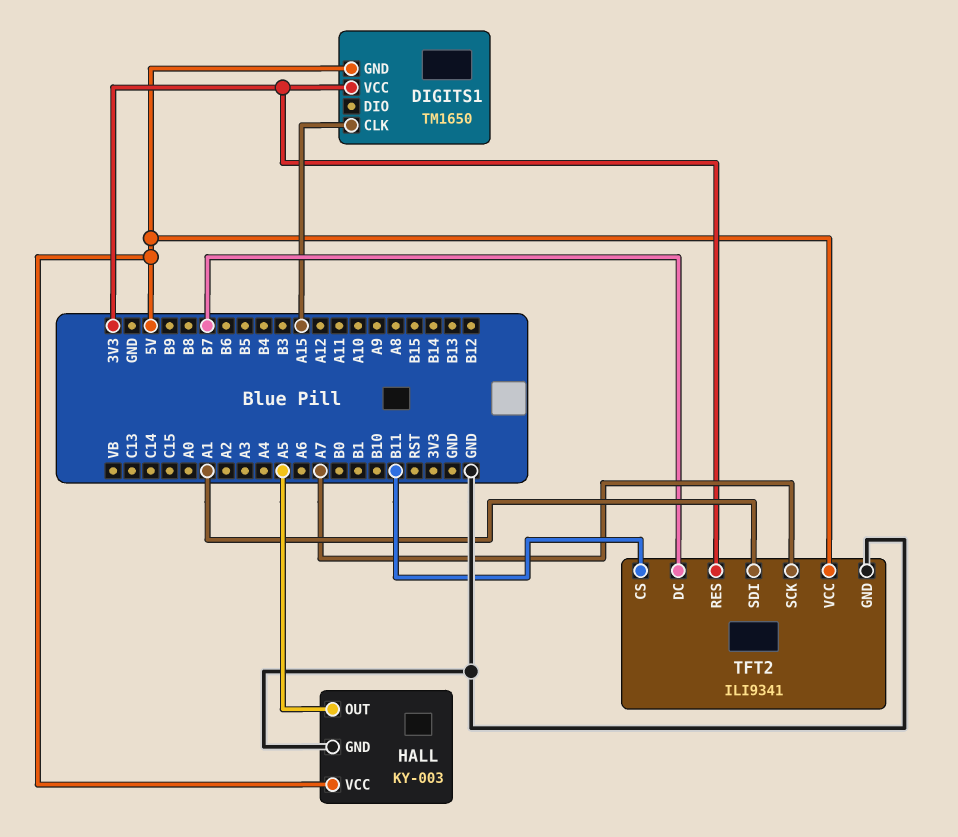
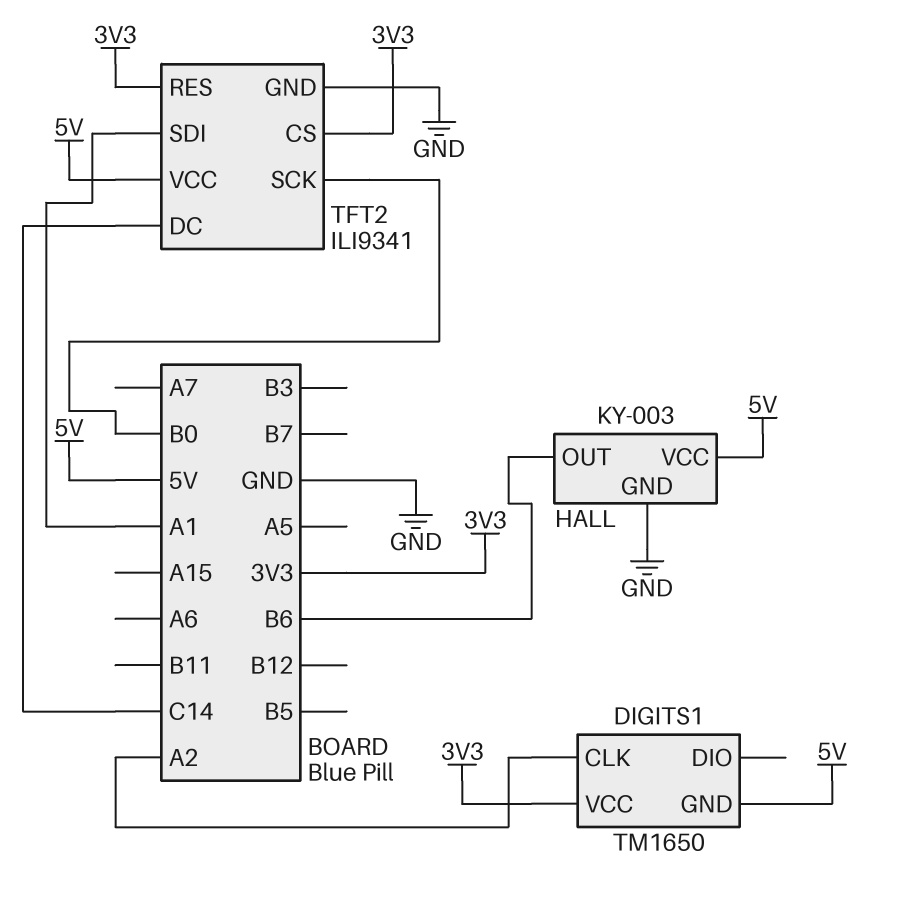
DIGITS1 pin CLK: A15 -> A2
HALL pin OUT: A5 -> B6
TFT2 pin CS: B11 -> 3V3
TFT2 pin DC: B7 -> C14
TFT2 pin SCK: A7 -> B0

